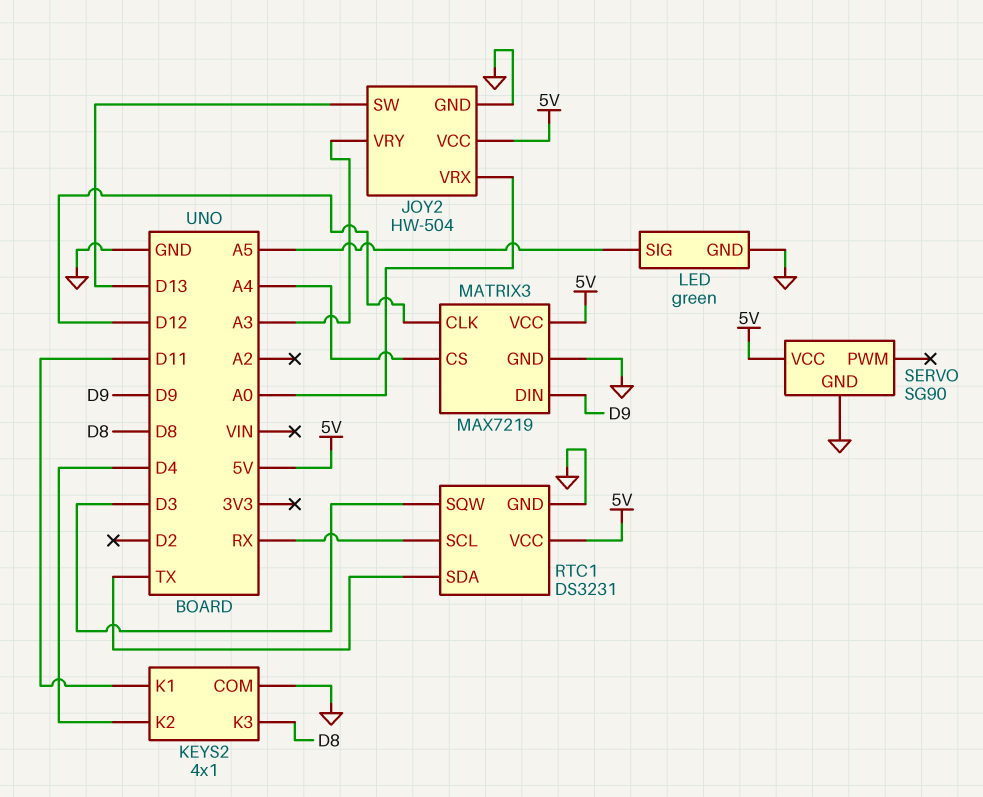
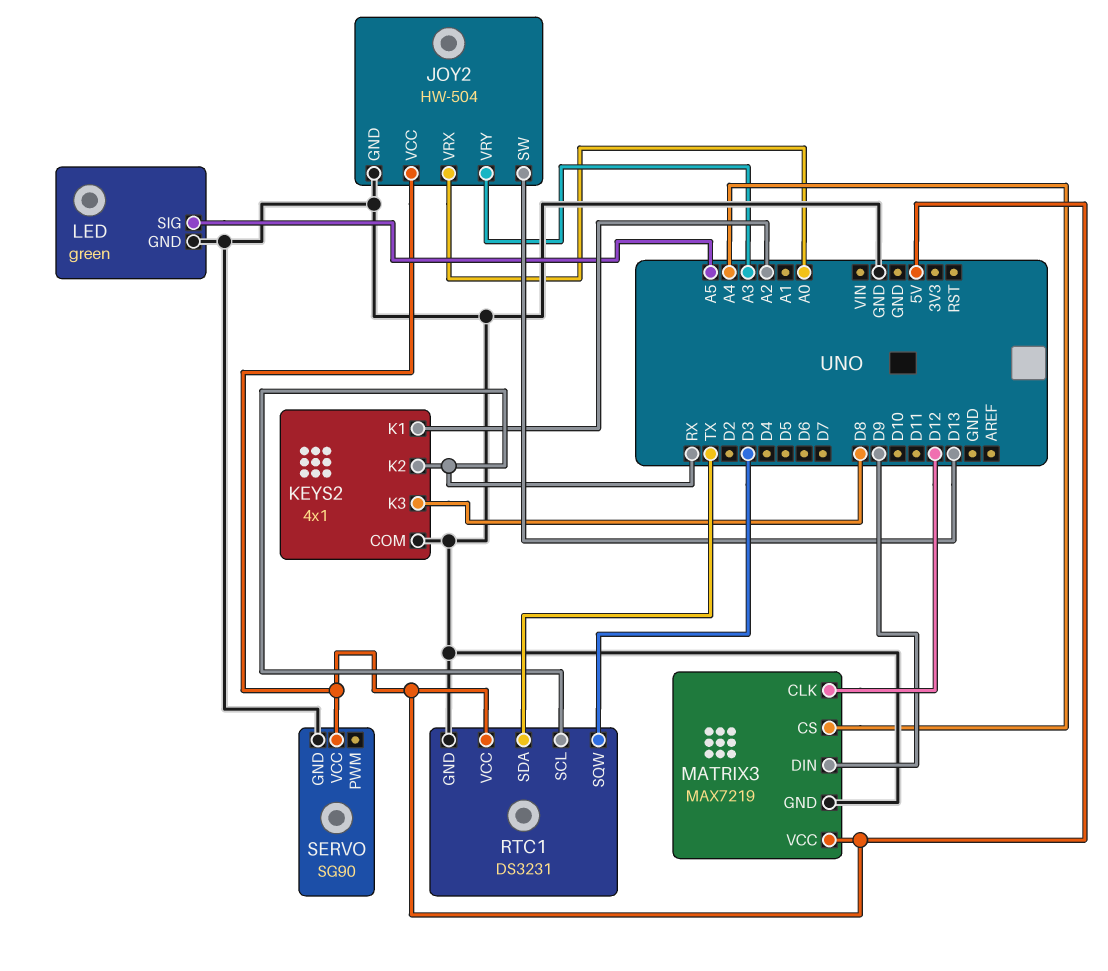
KEYS2 pin K1: D11 -> A2
KEYS2 pin K2: D4 -> RX

